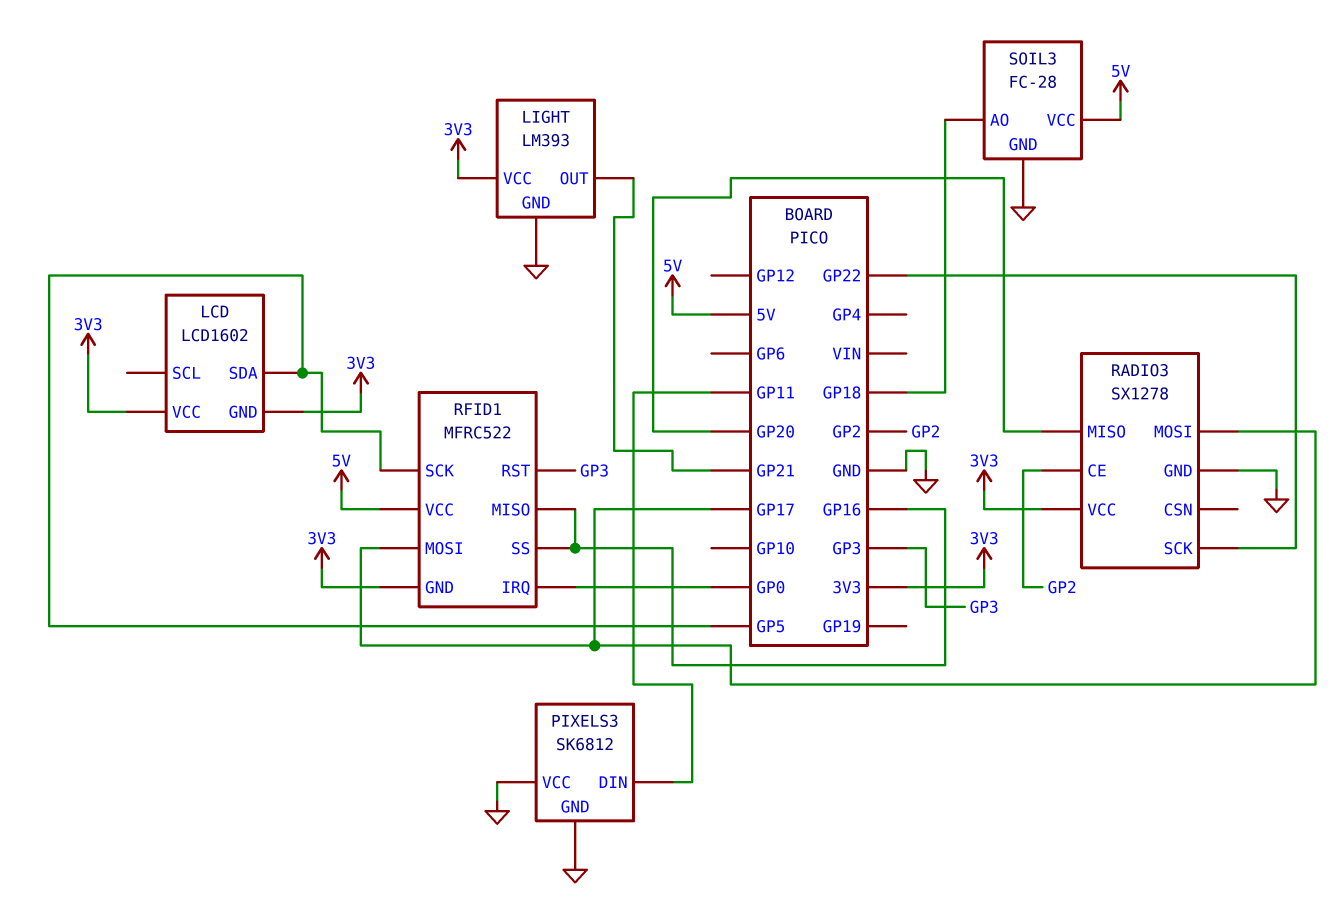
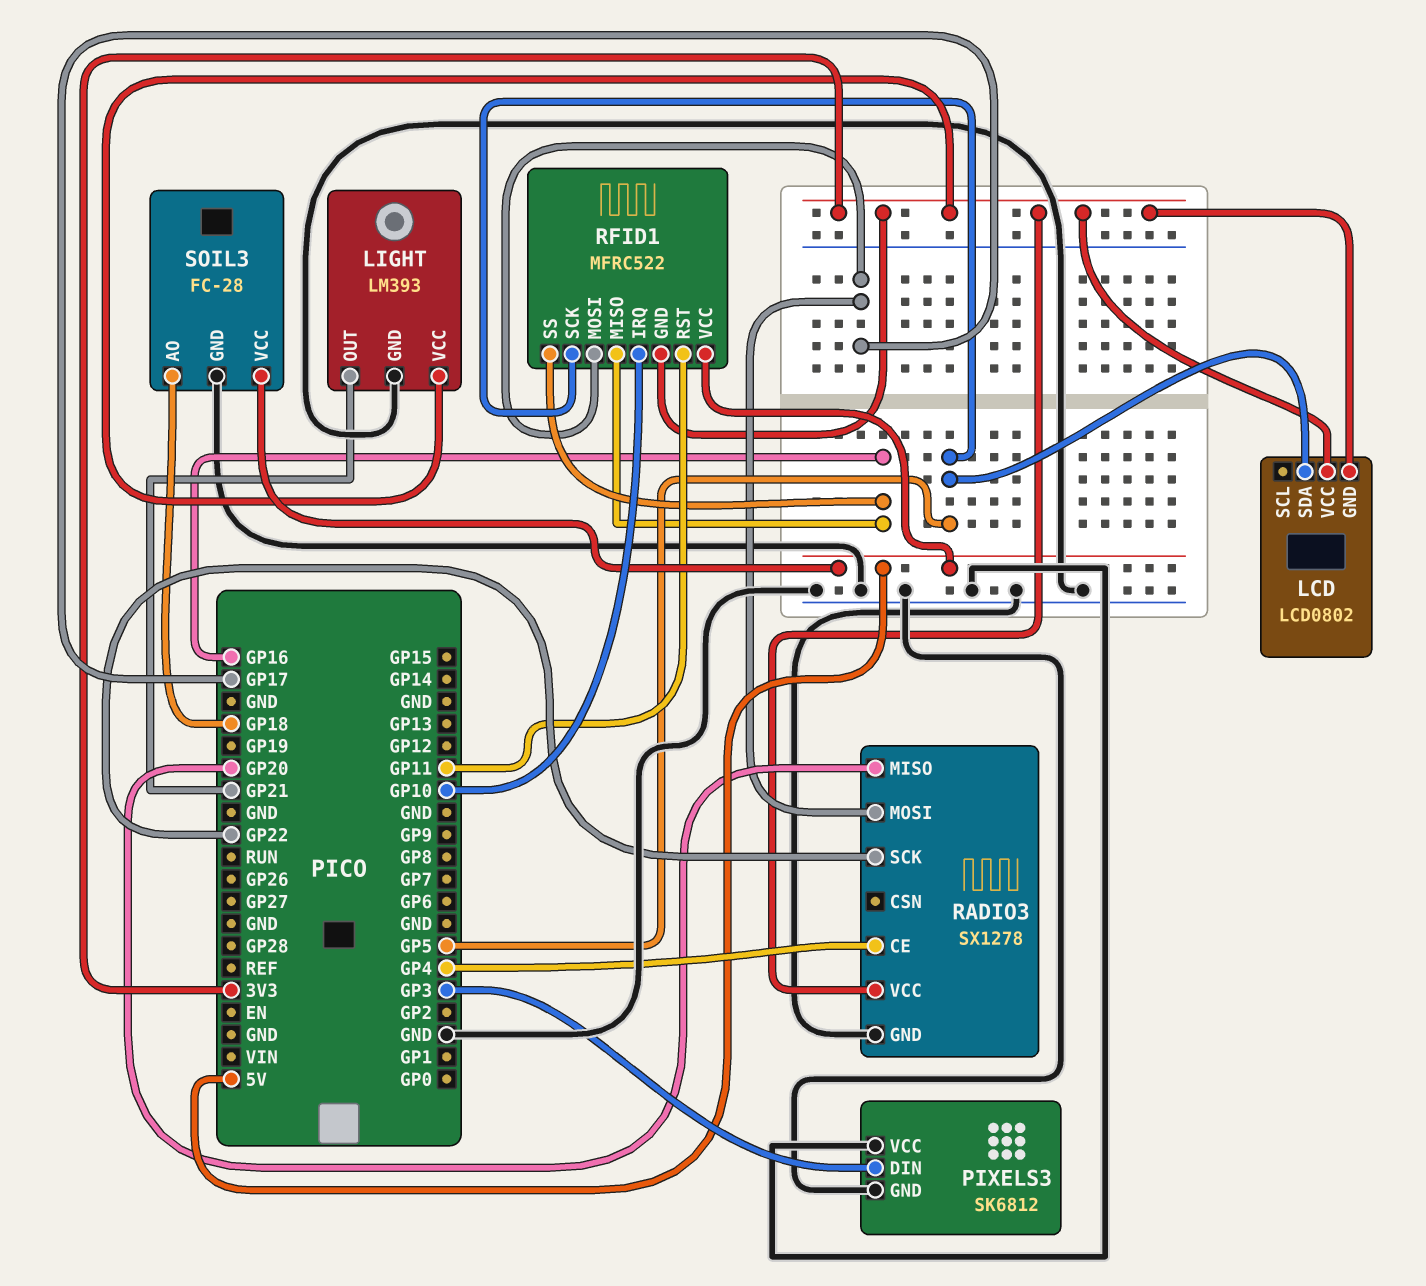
LCD: LCD1602 -> LCD0802
PIXELS3 pin DIN: GP11 -> GP3
RADIO3 pin CE: GP2 -> GP4
RFID1 pin IRQ: GP0 -> GP10
RFID1 pin RST: GP3 -> GP11

